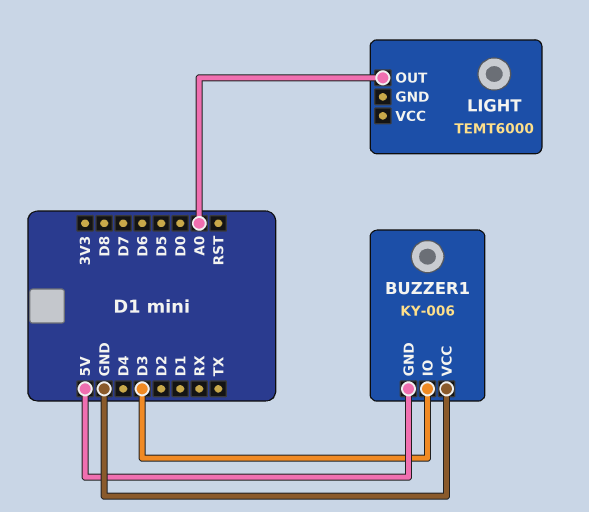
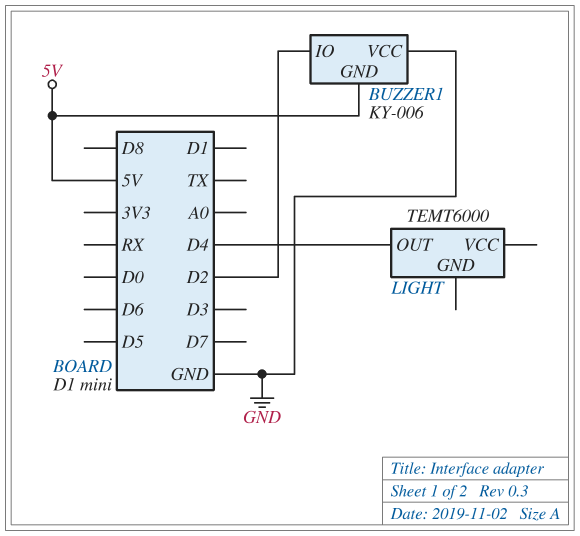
BUZZER1 pin IO: D3 -> D2
LIGHT pin OUT: A0 -> D4

